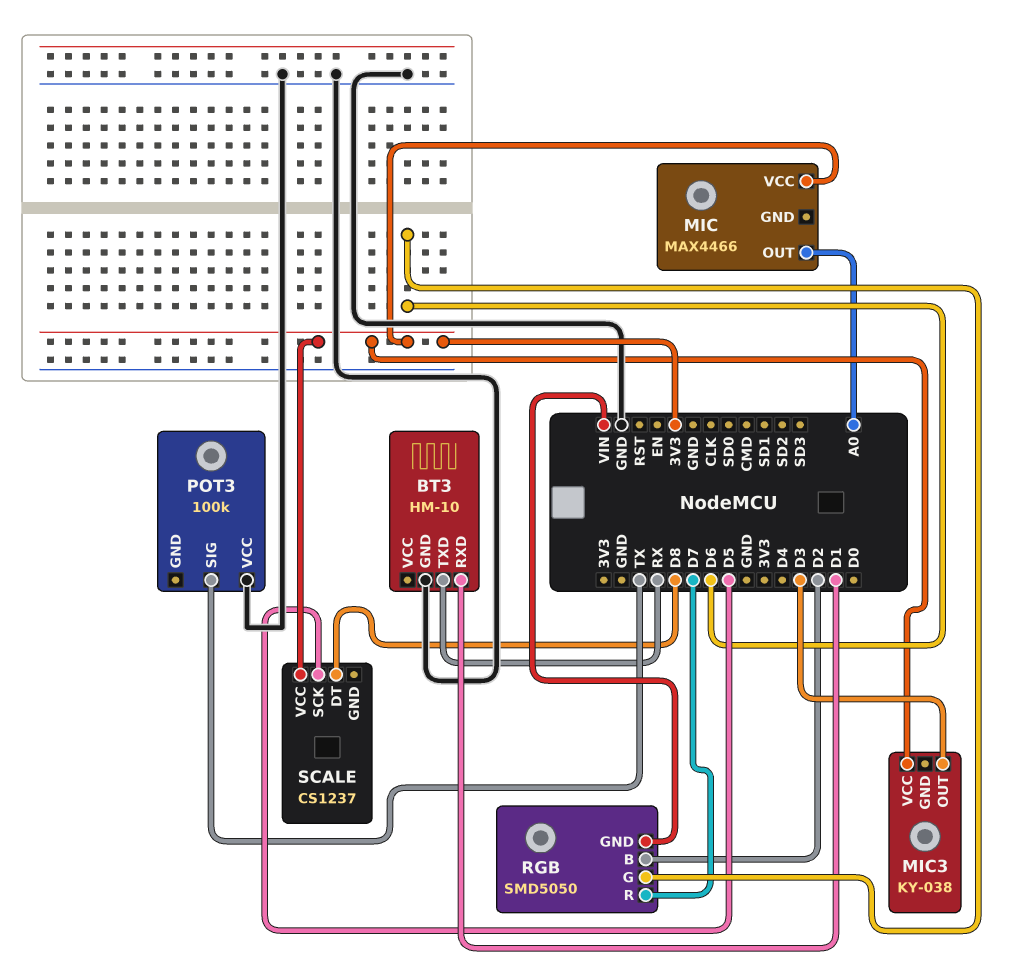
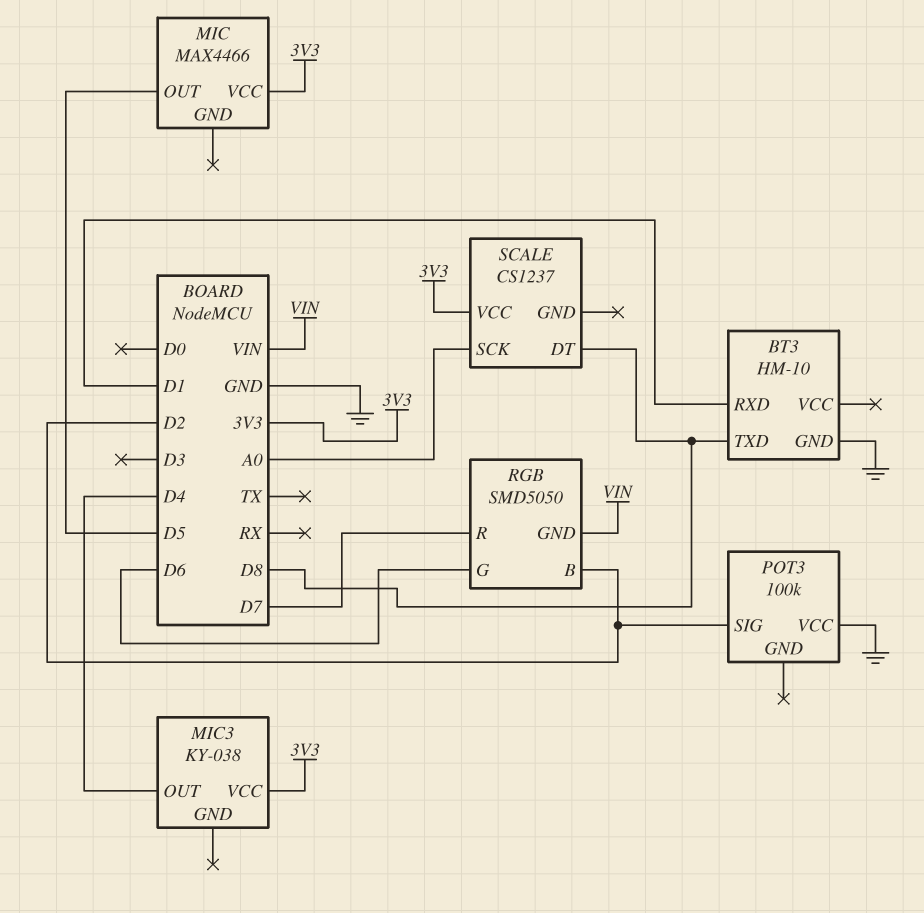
BT3 pin TXD: RX -> D8
MIC pin OUT: A0 -> D5
MIC3 pin OUT: D3 -> D4
POT3 pin SIG: TX -> D2
SCALE pin SCK: D5 -> A0

